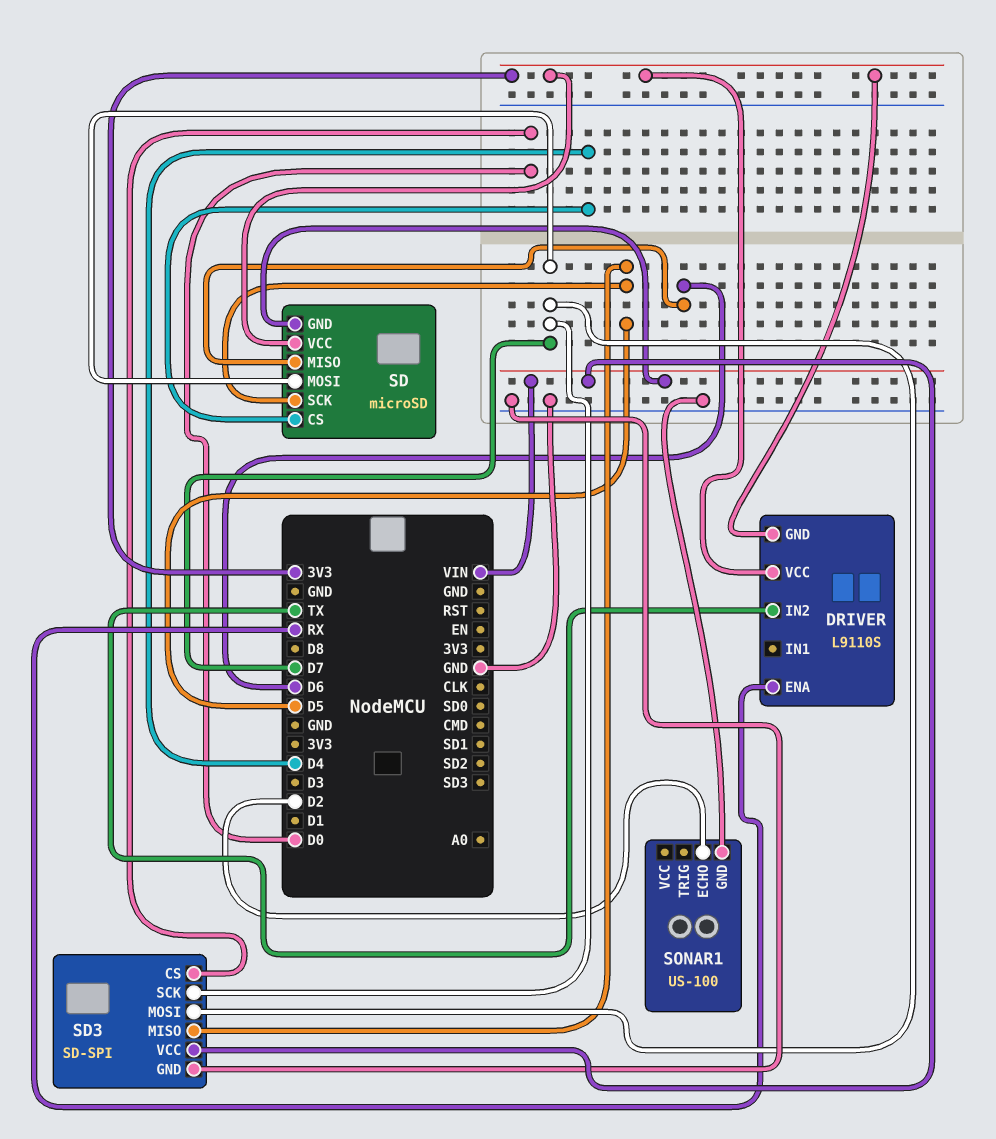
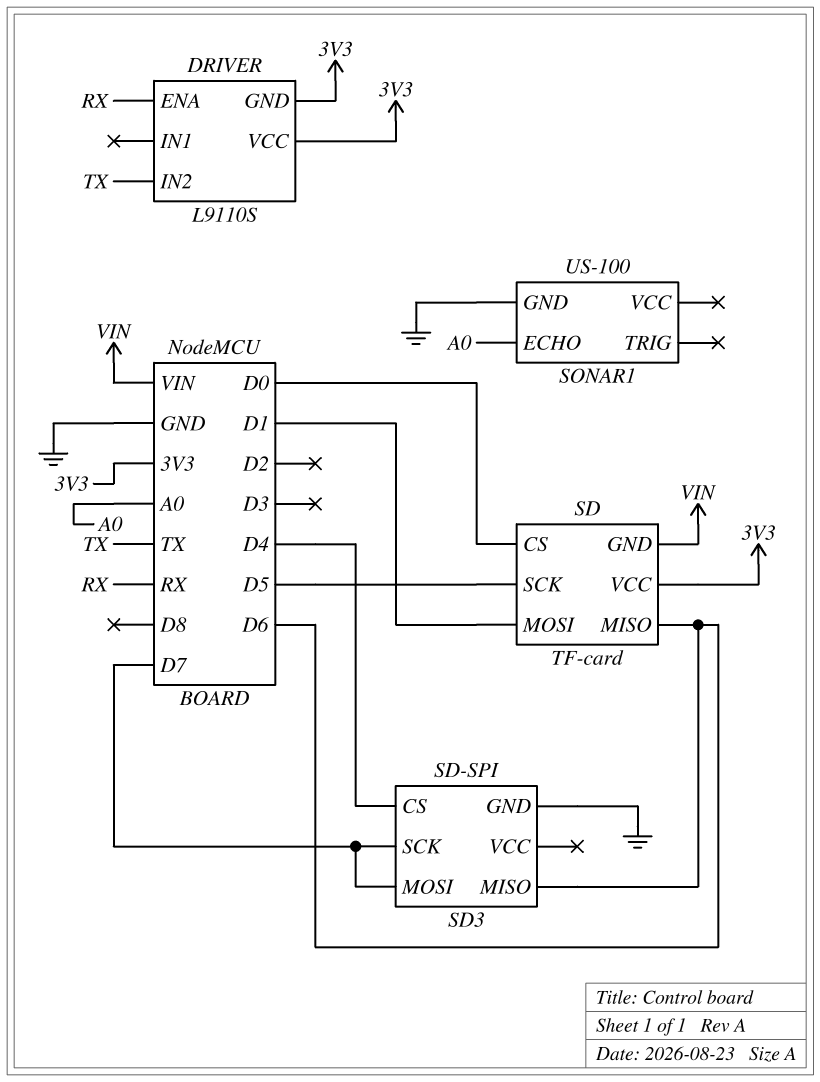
SD: microSD -> TF-card
SD pin CS: D4 -> D0
SD pin MOSI: D7 -> D1
SD3 pin CS: D0 -> D4
SD3 pin MISO: D5 -> D6
SD3 pin VCC: VIN -> none
SONAR1 pin ECHO: D2 -> A0

